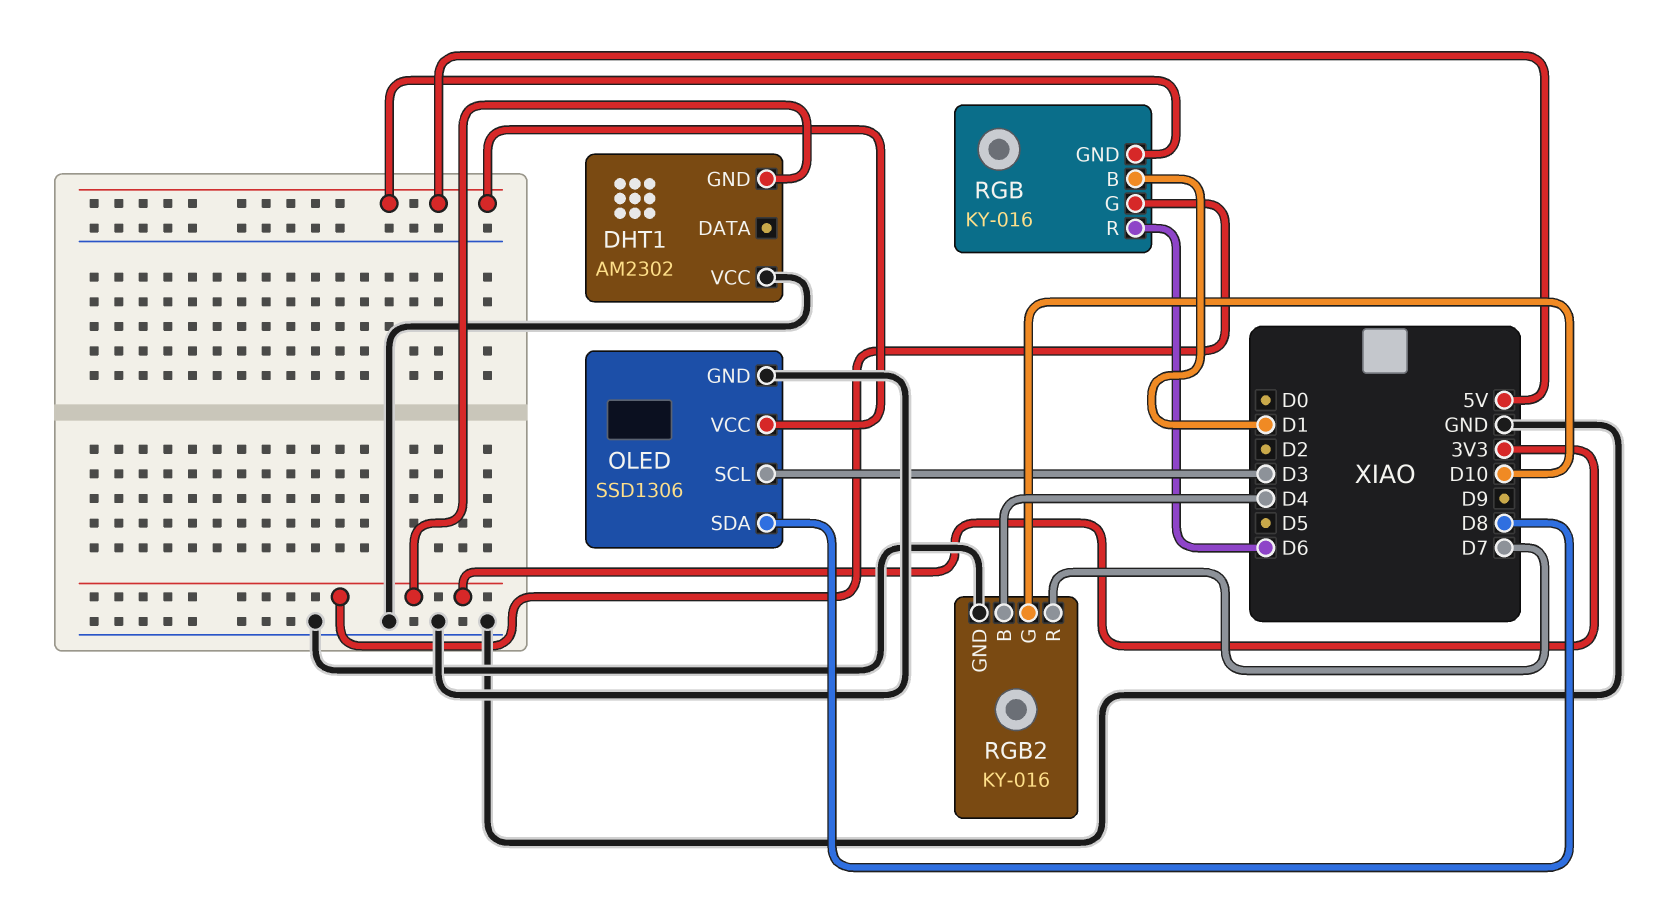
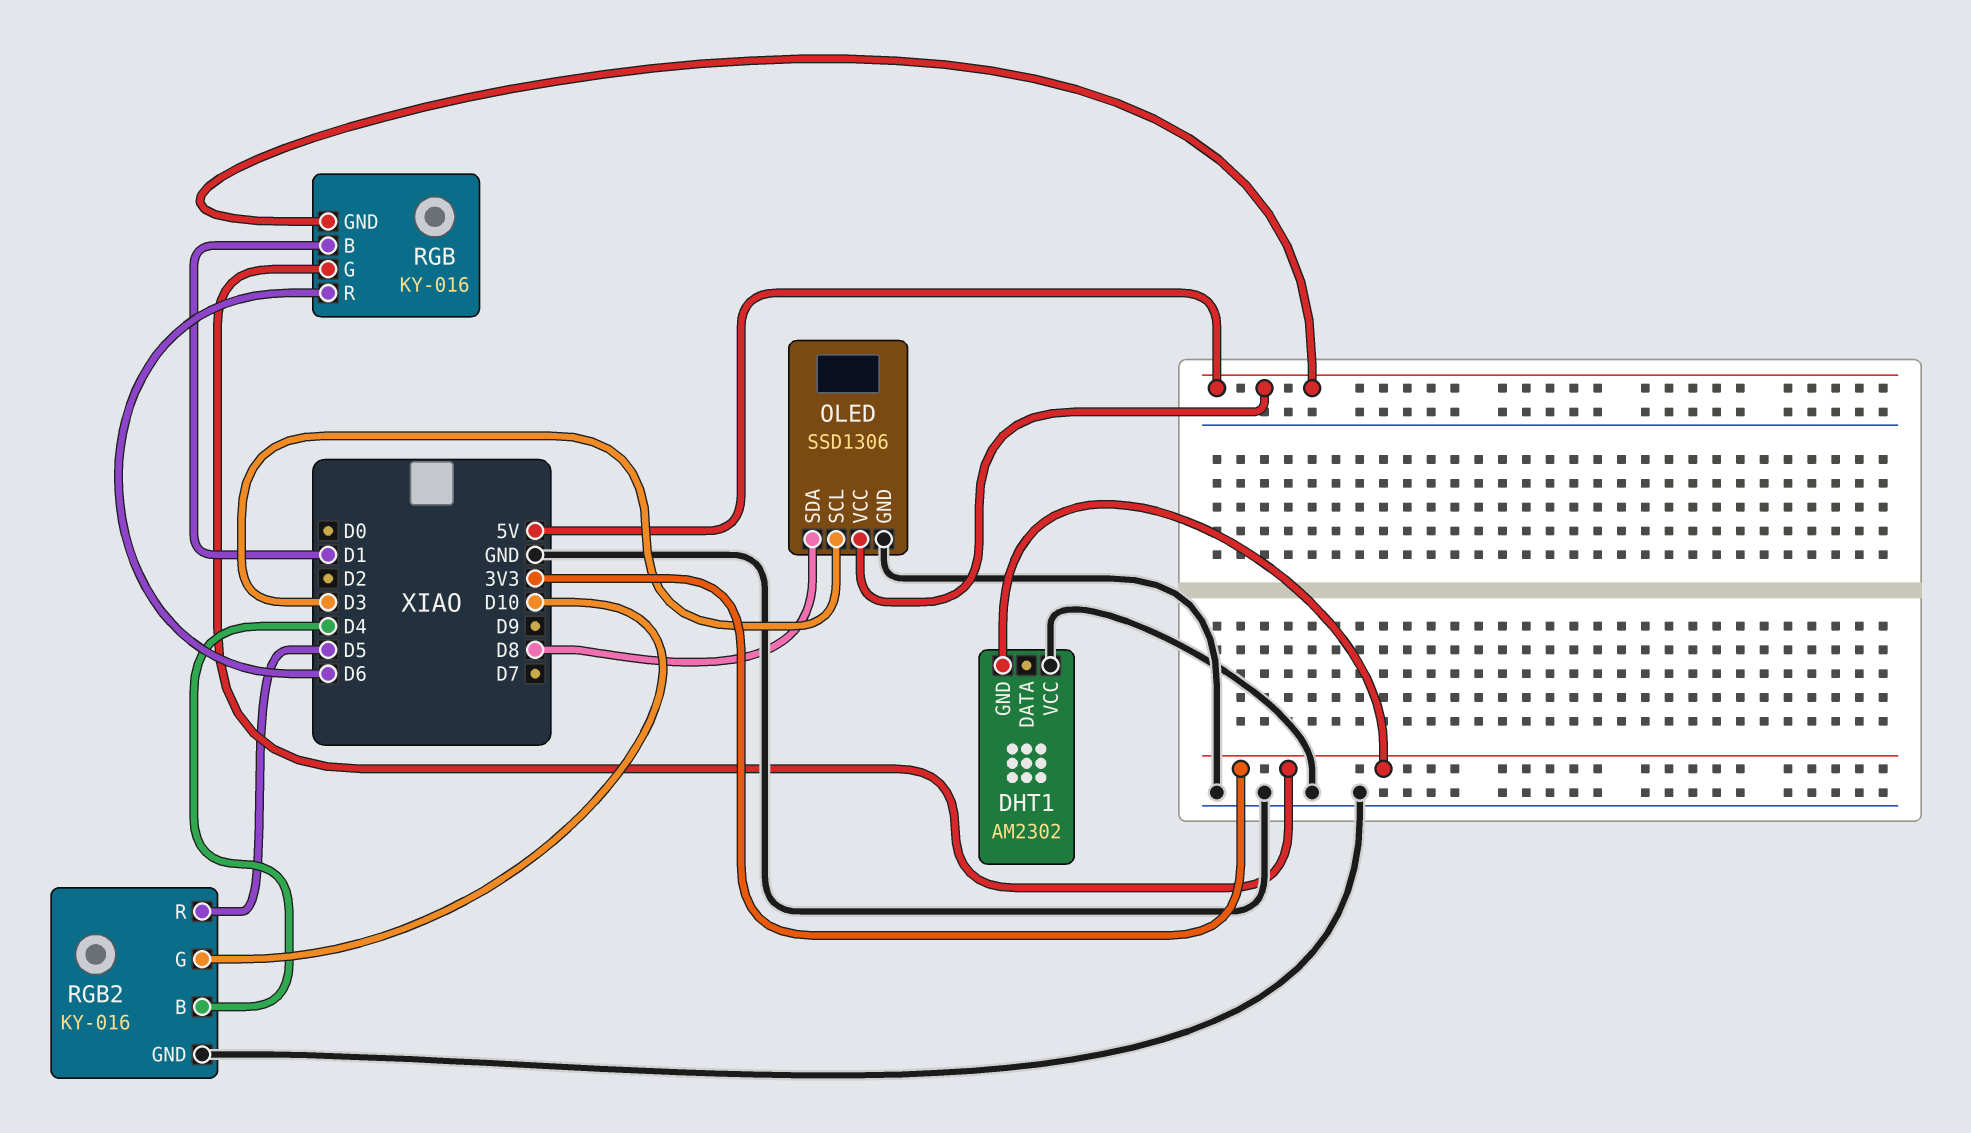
RGB2 pin R: D7 -> D5

